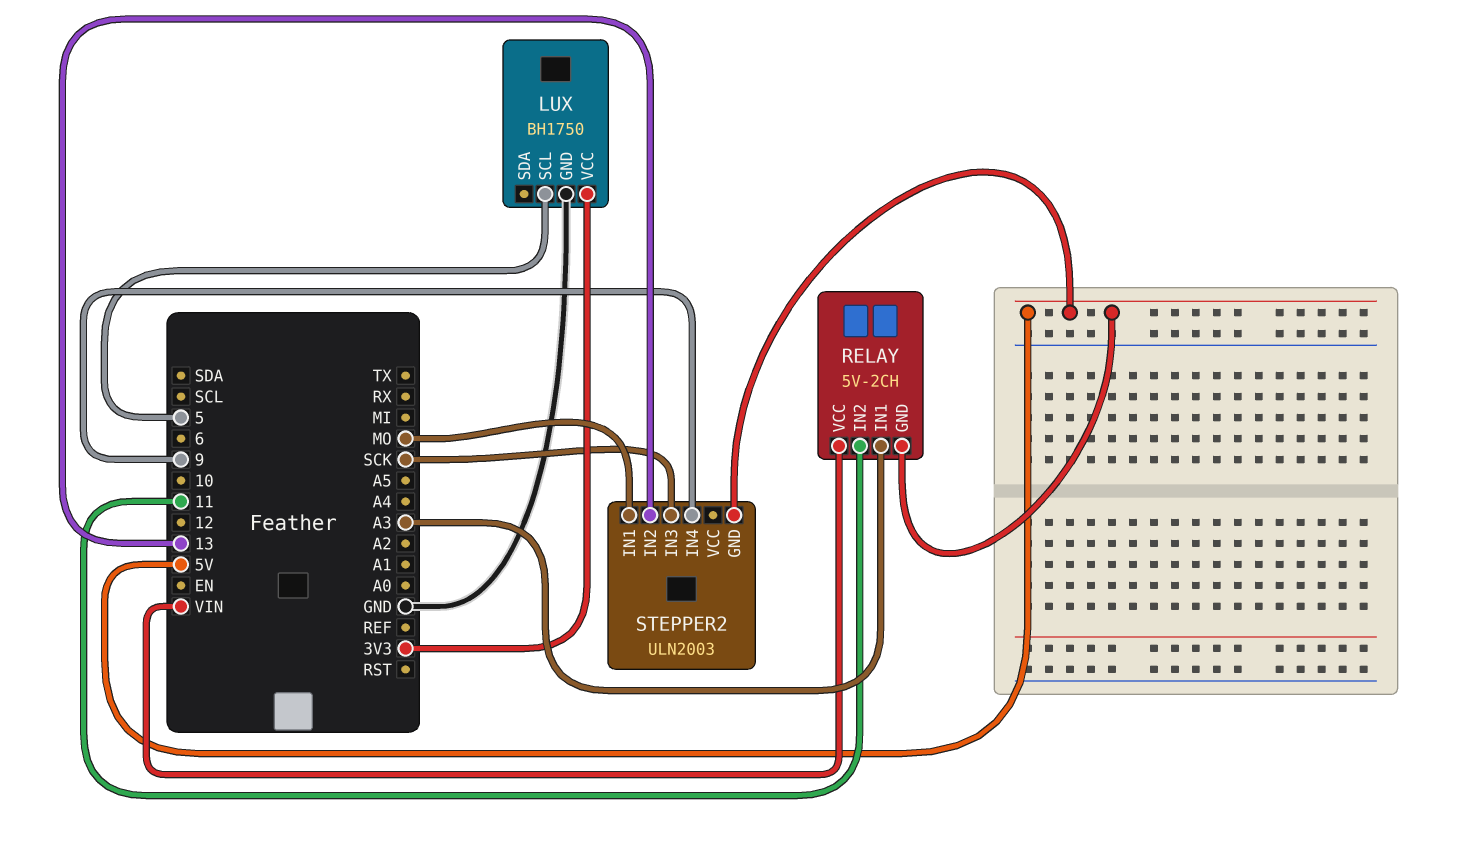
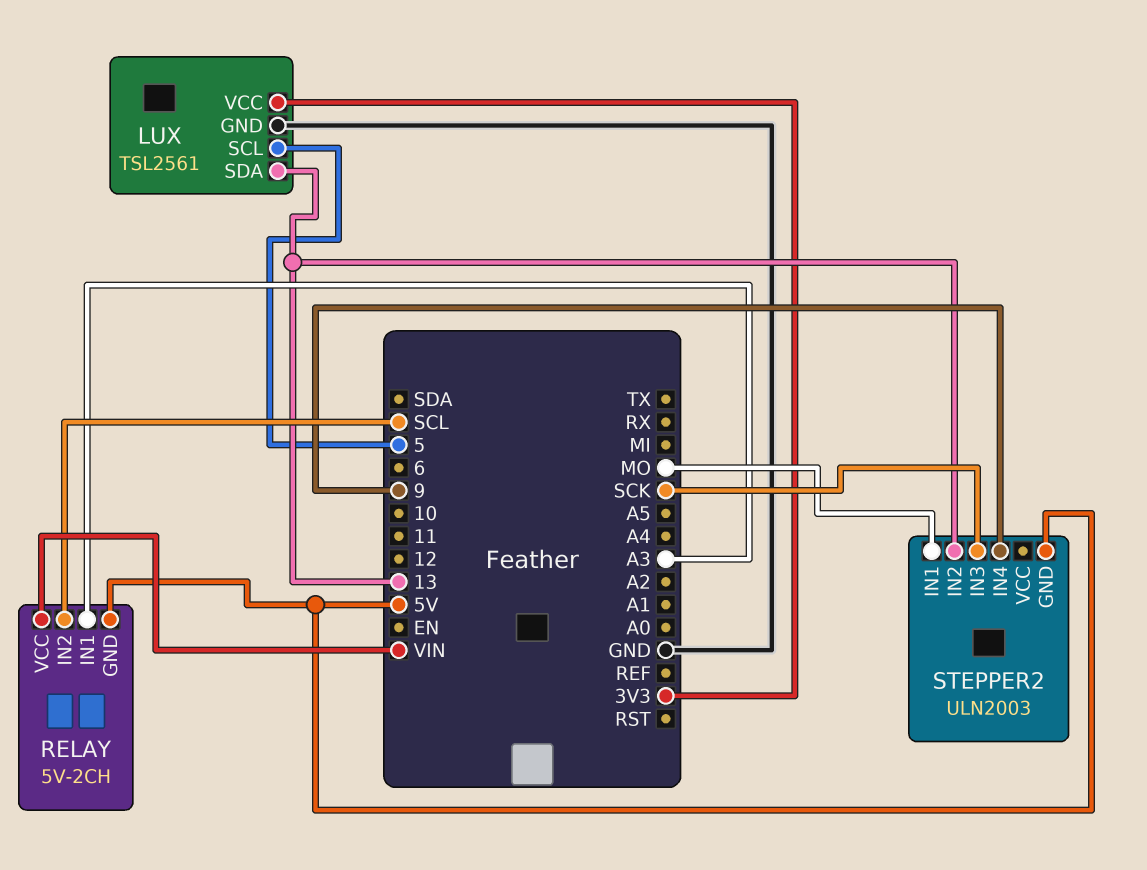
LUX: BH1750 -> TSL2561
LUX pin SDA: none -> 13
RELAY pin IN2: 11 -> SCL

